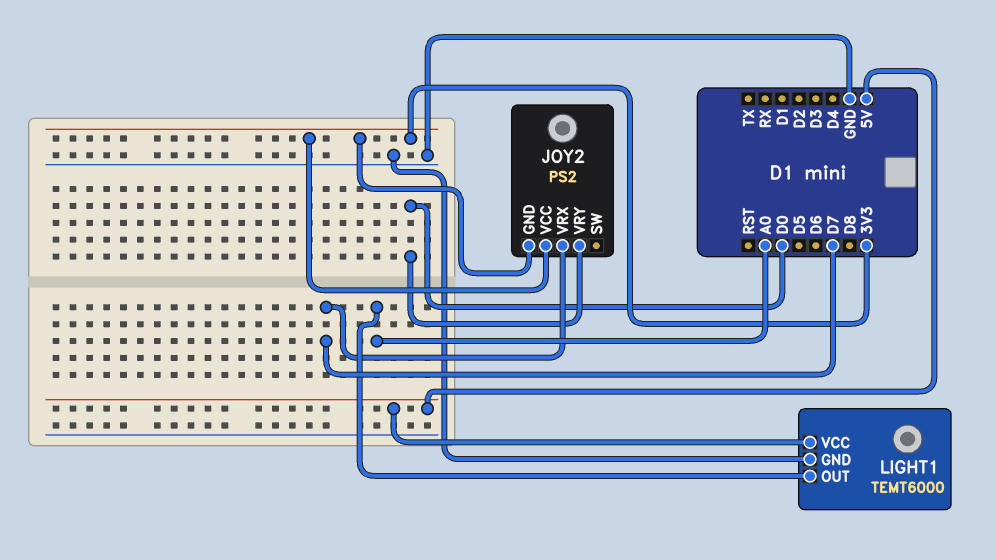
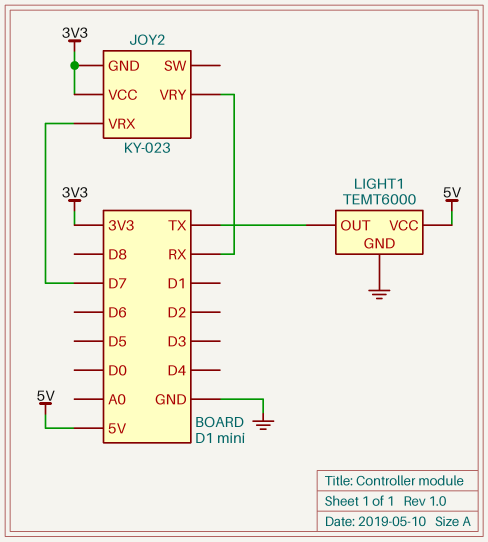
JOY2: PS2 -> KY-023
JOY2 pin VRY: D0 -> RX
LIGHT1 pin OUT: A0 -> TX

